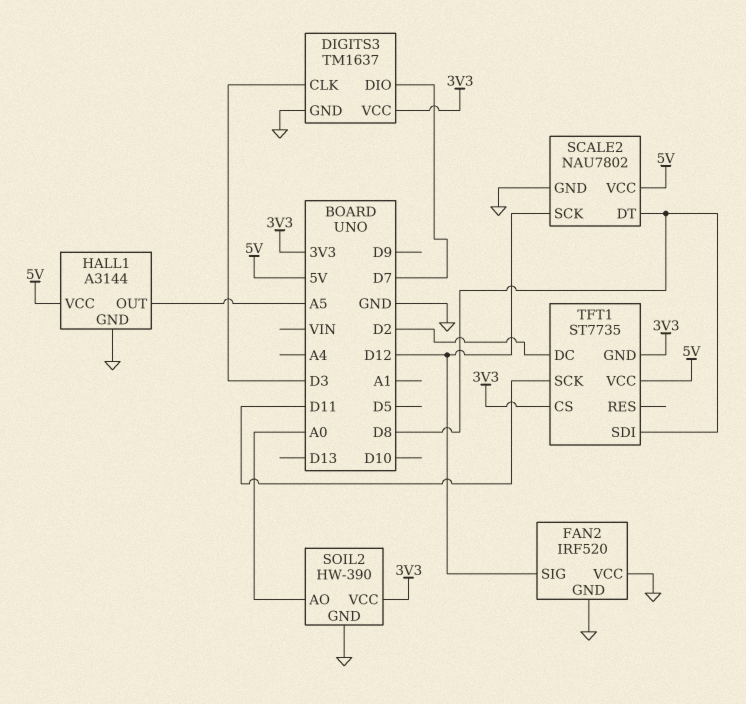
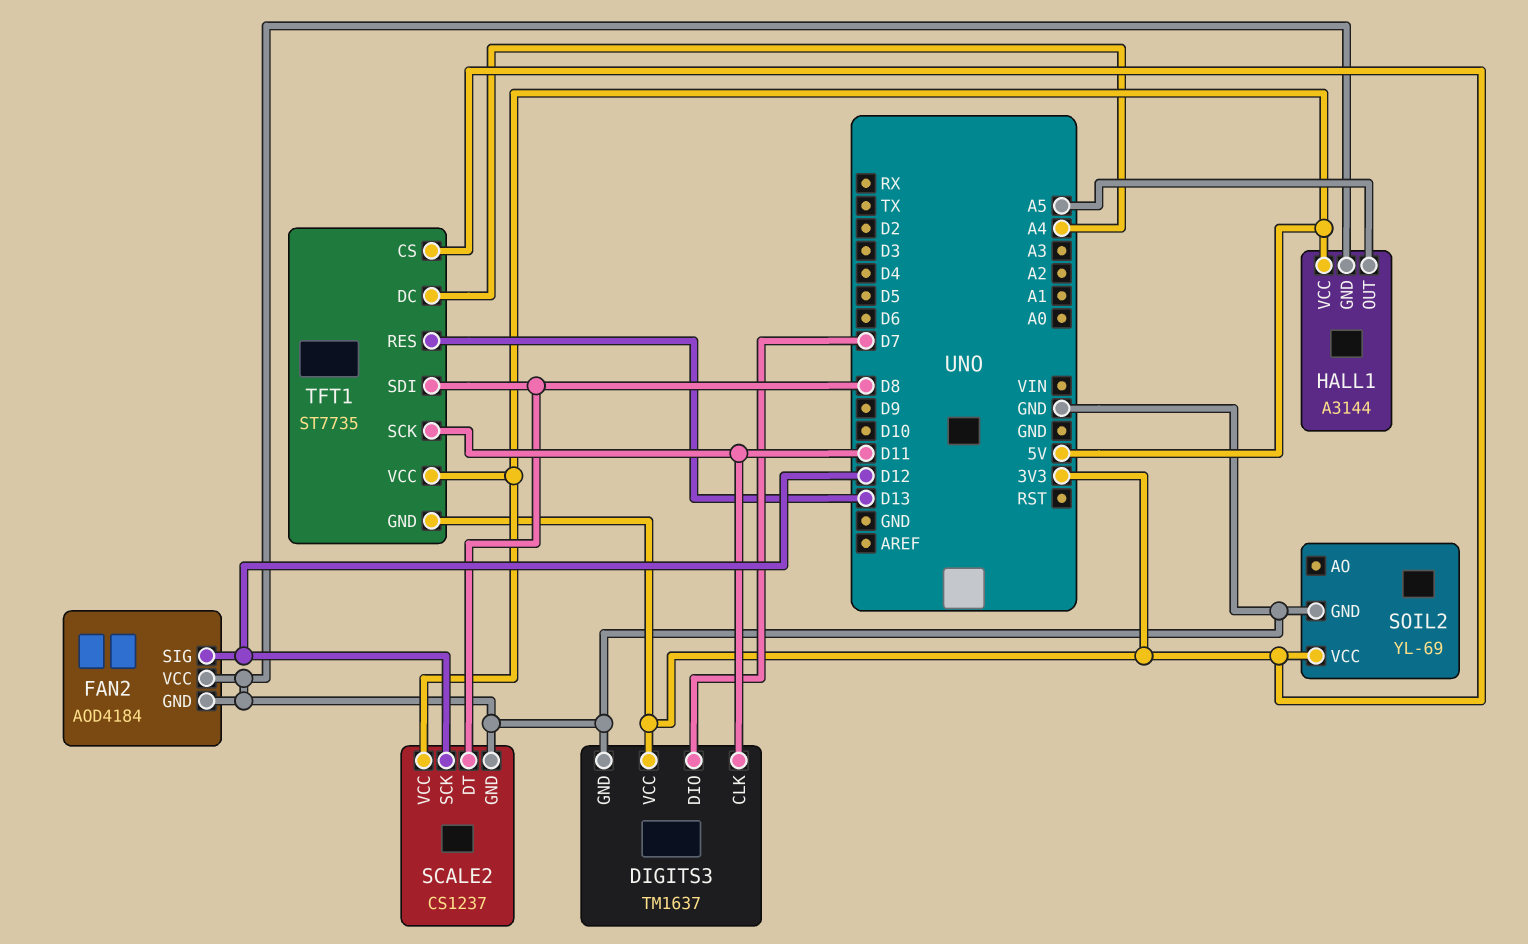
DIGITS3 pin CLK: D3 -> D11
FAN2: IRF520 -> AOD4184
SCALE2: NAU7802 -> CS1237
SOIL2: HW-390 -> YL-69
SOIL2 pin AO: A0 -> none
TFT1 pin DC: D2 -> A4
TFT1 pin RES: none -> D13

